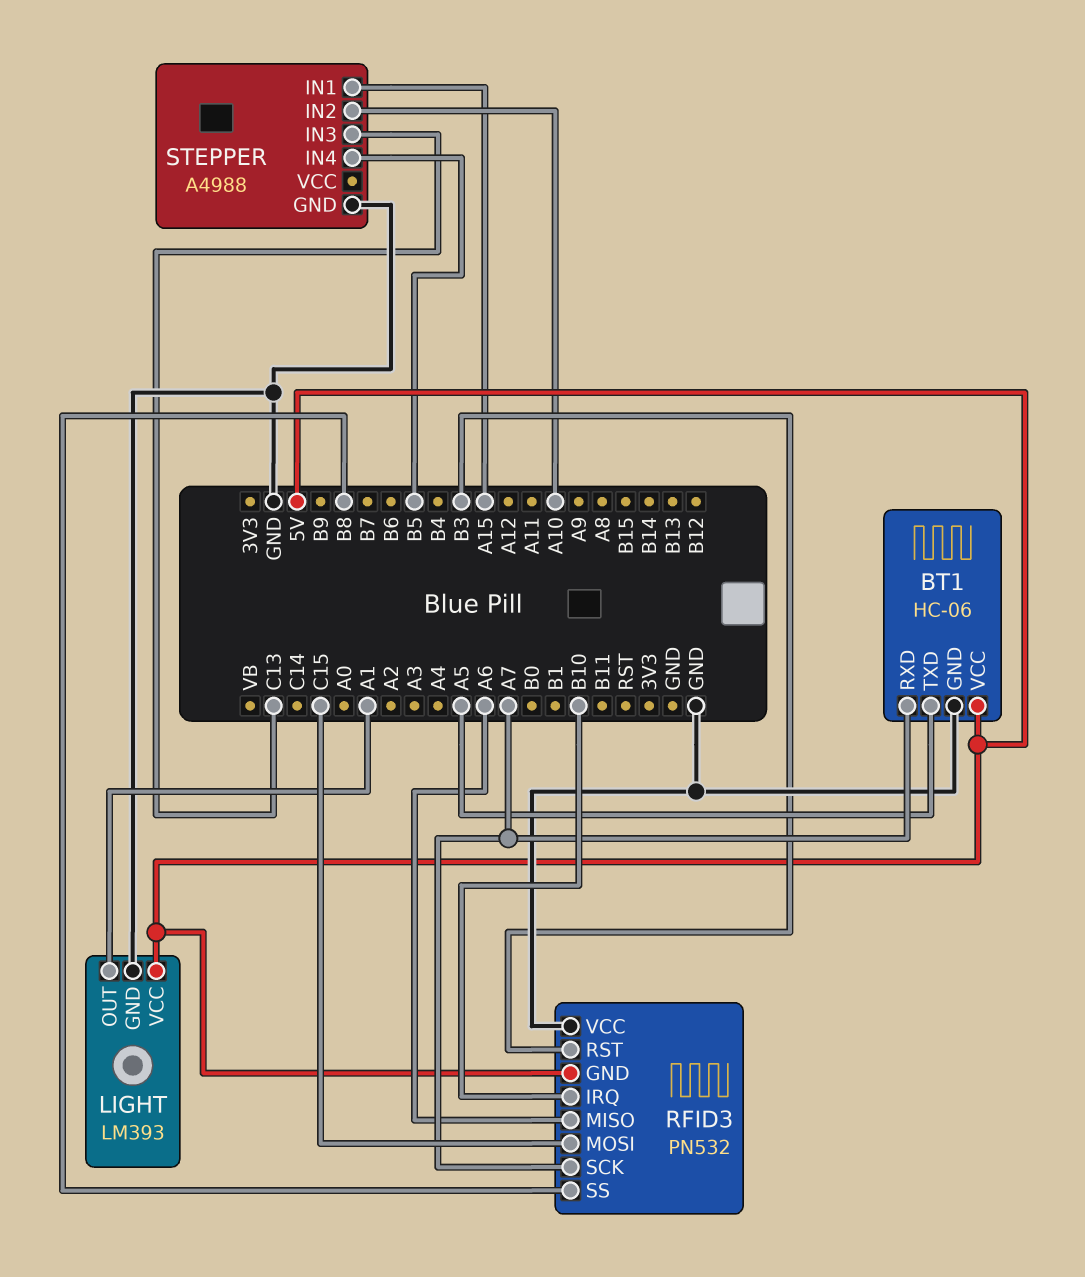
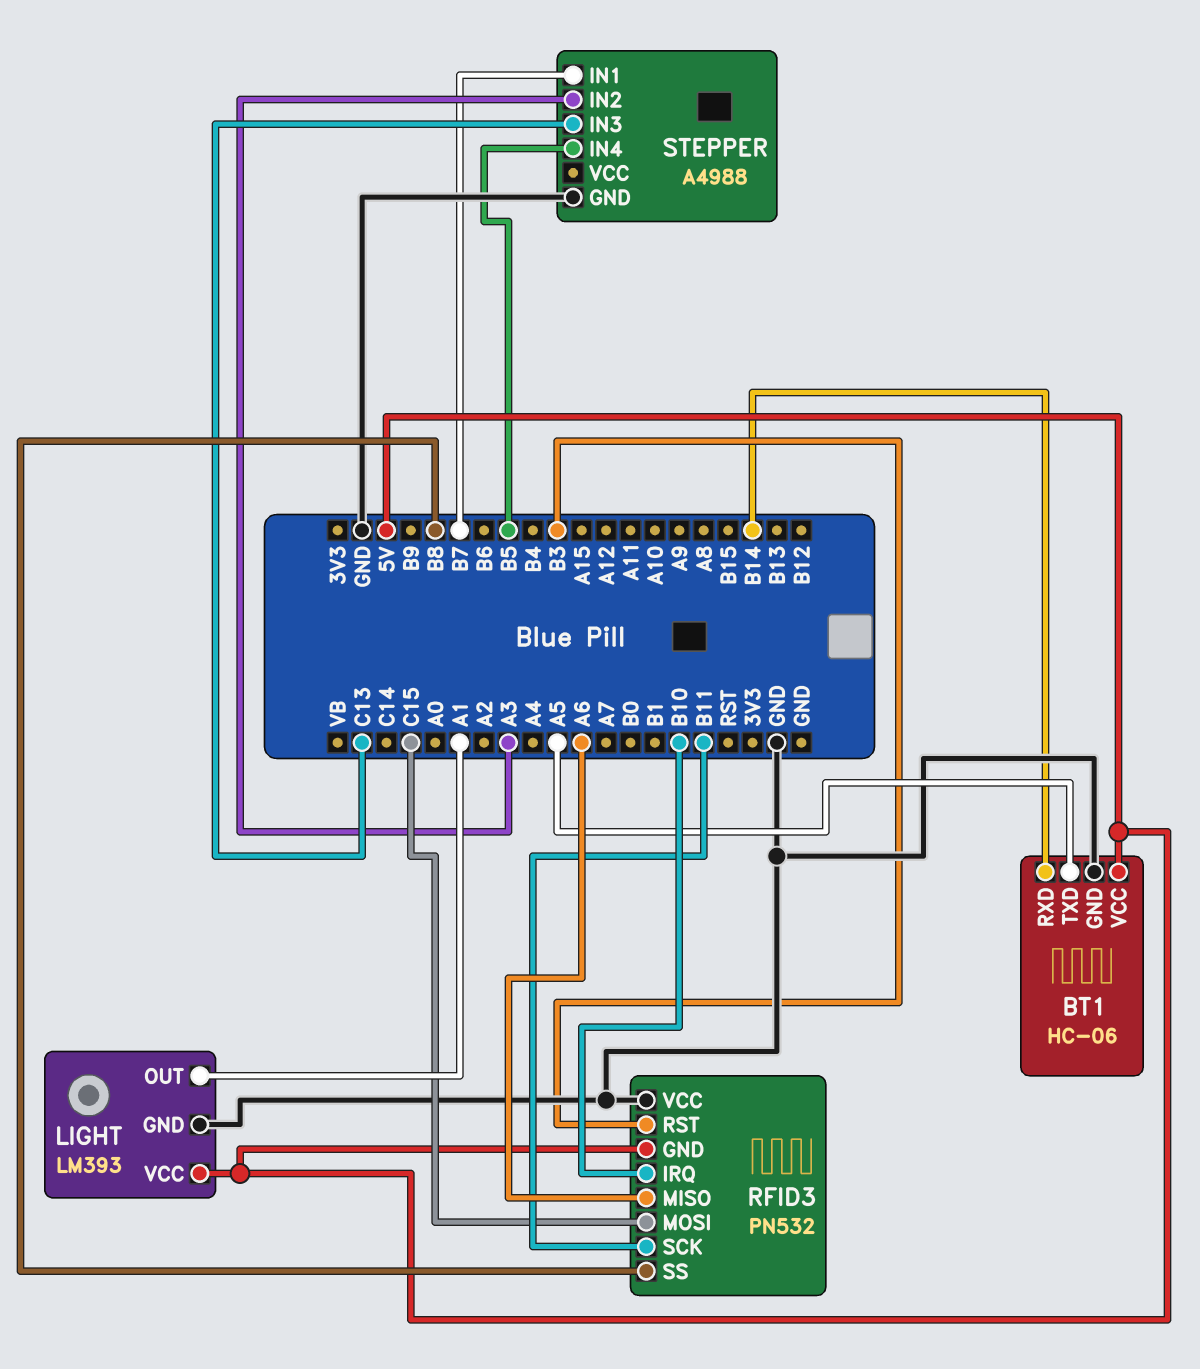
BT1 pin RXD: A7 -> B14
RFID3 pin SCK: A7 -> B11
STEPPER pin IN1: A15 -> B7
STEPPER pin IN2: A10 -> A3

